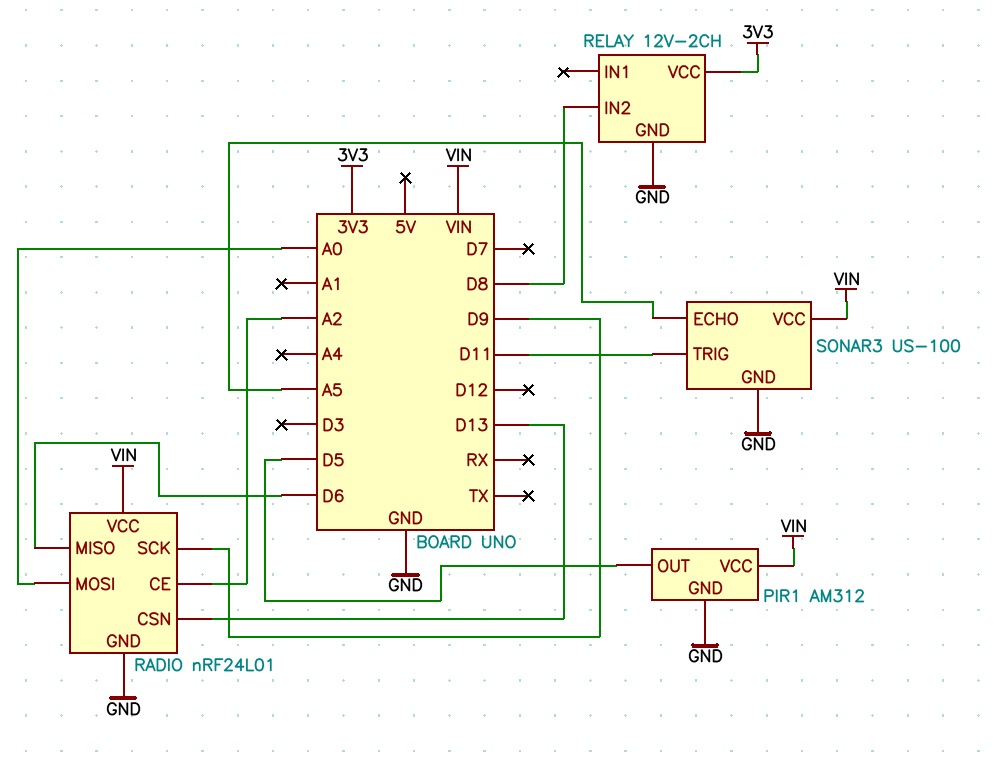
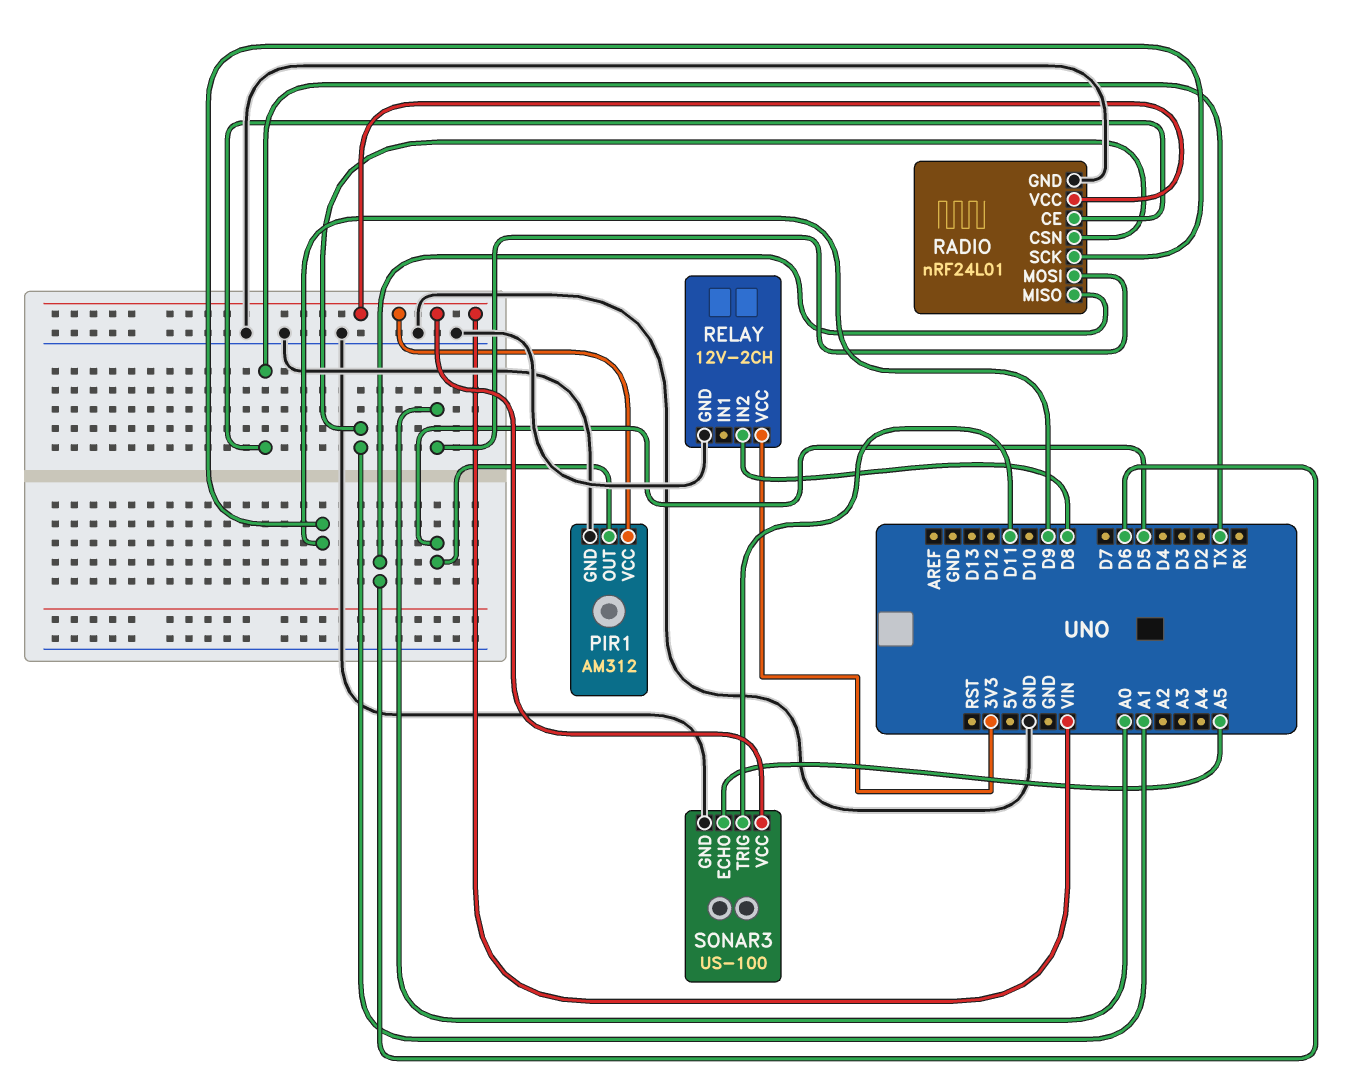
RADIO pin CE: A2 -> TX
RADIO pin CSN: D13 -> A1

